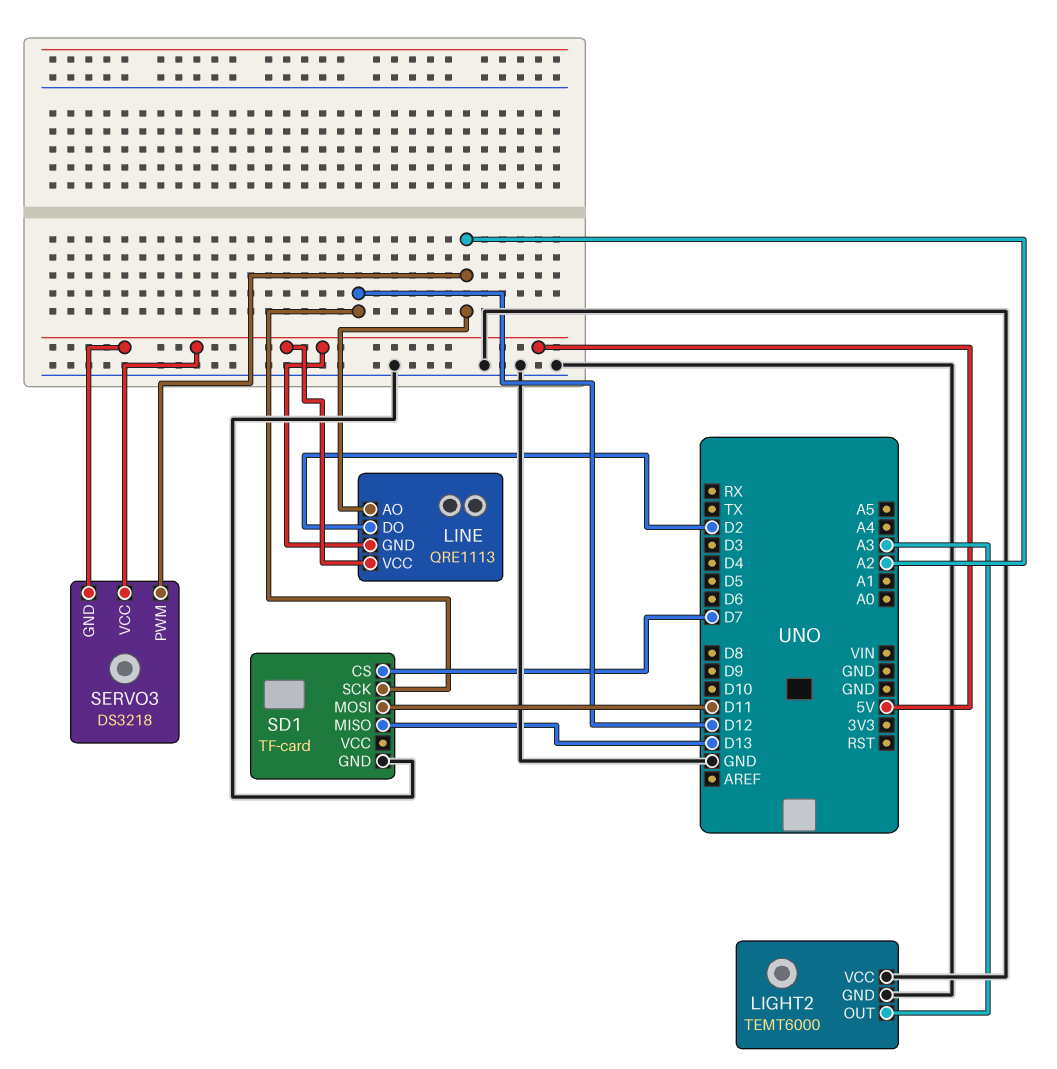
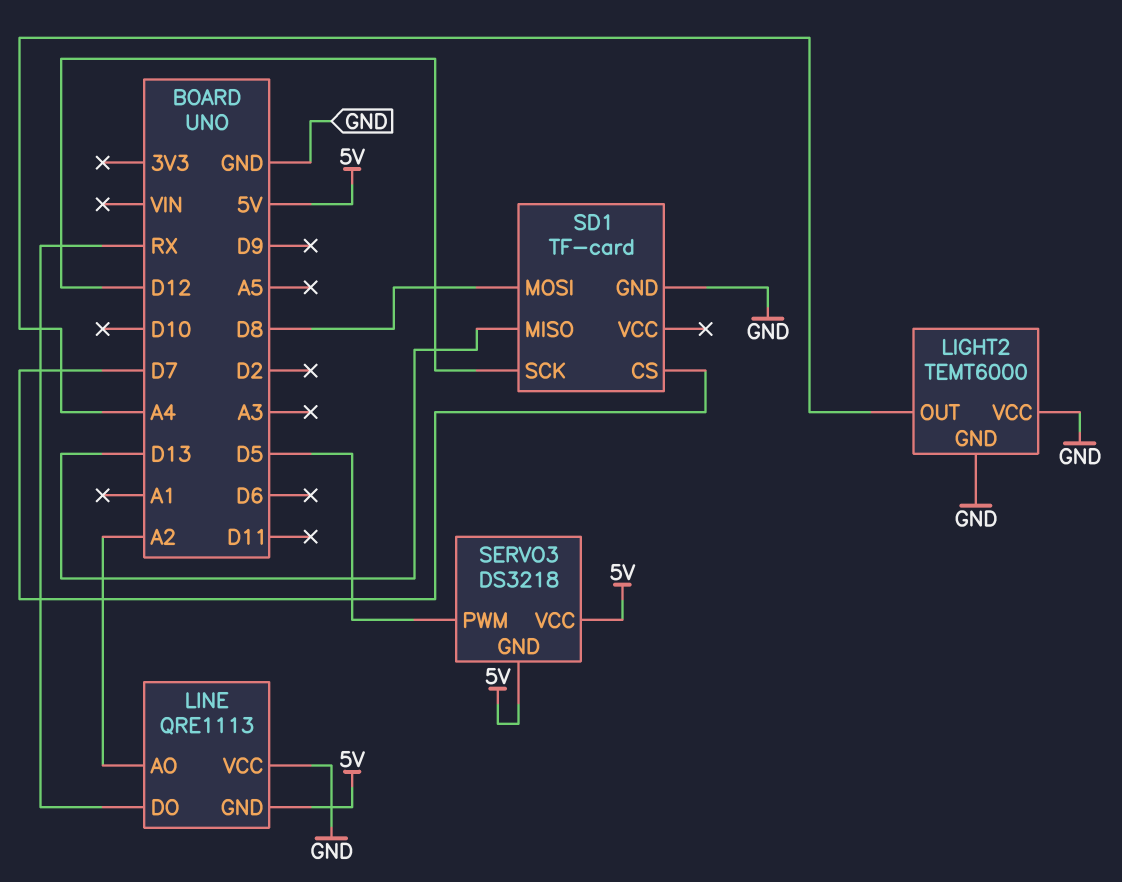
LIGHT2 pin OUT: A3 -> A4
LINE pin DO: D2 -> RX
LINE pin VCC: 5V -> GND
SD1 pin MOSI: D11 -> D8
SERVO3 pin PWM: A2 -> D5

